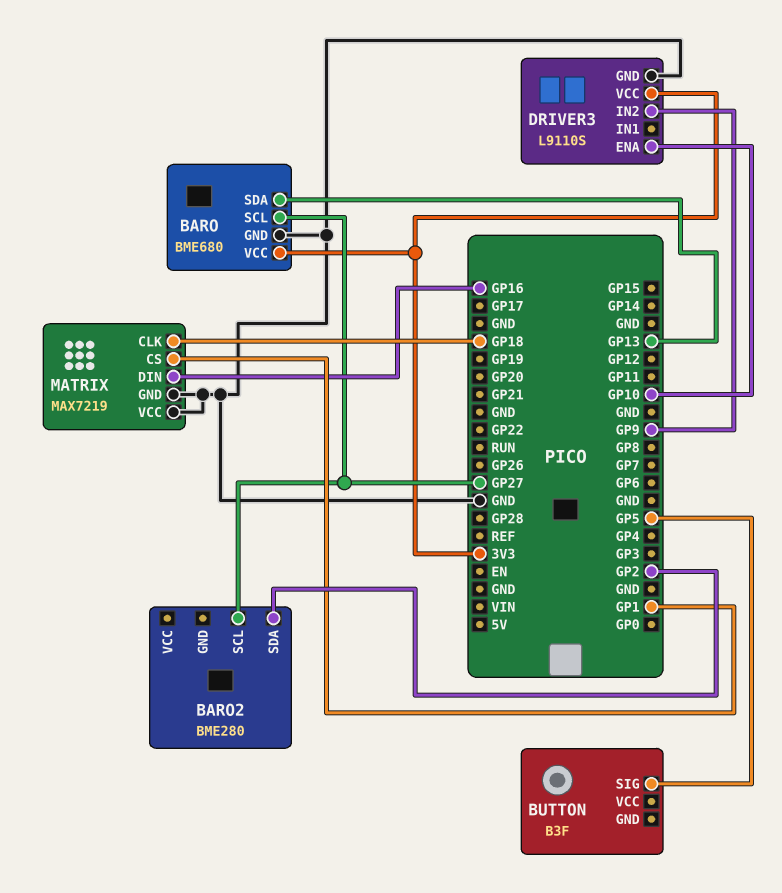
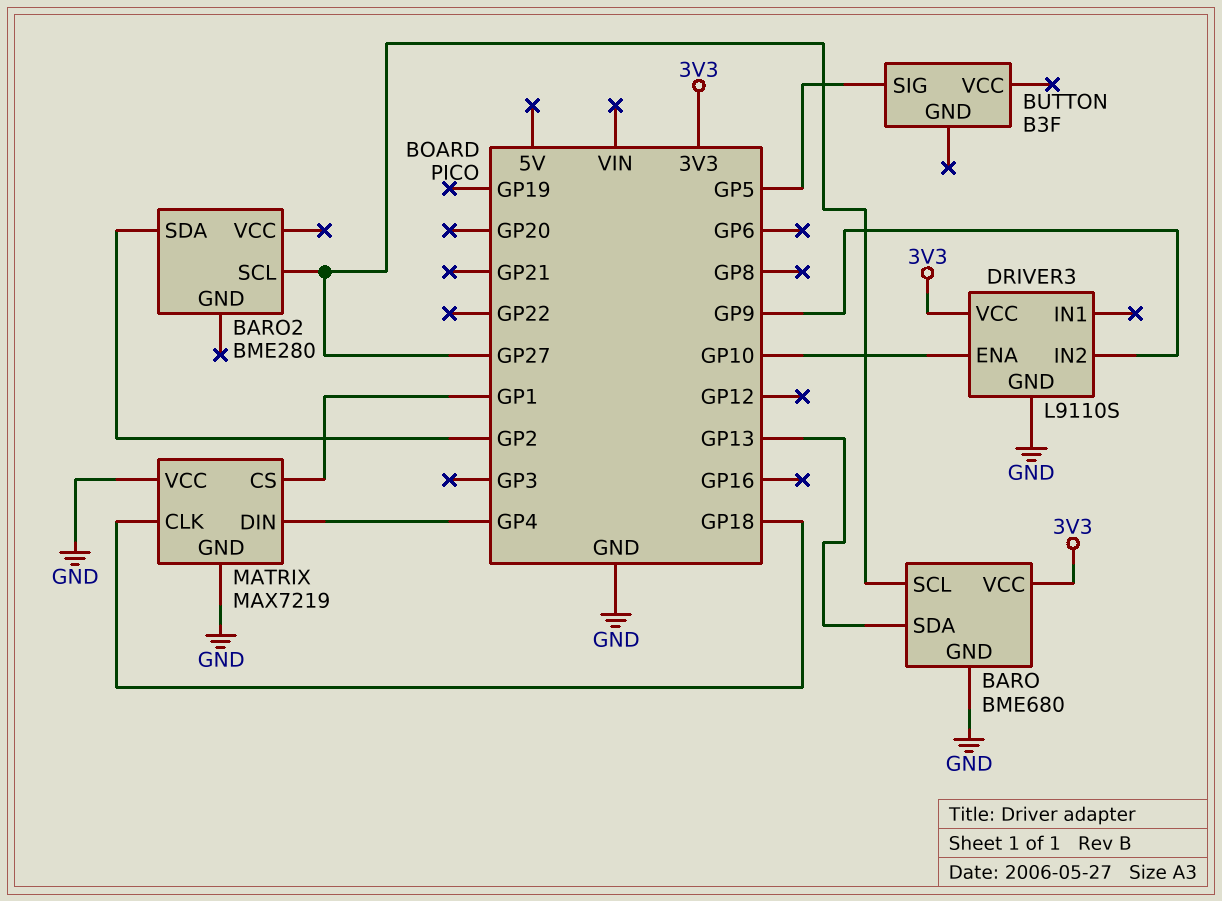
MATRIX pin DIN: GP16 -> GP4

